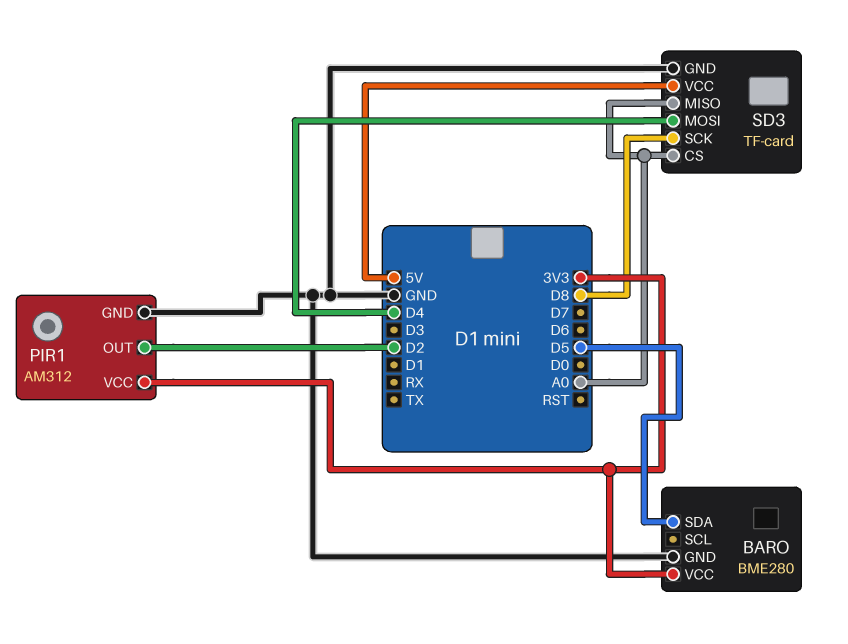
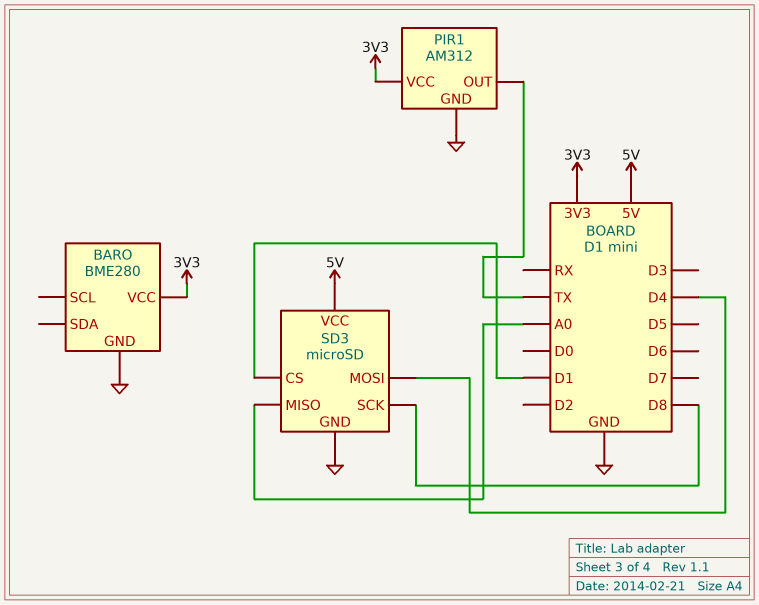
BARO pin SDA: D5 -> none
PIR1 pin OUT: D2 -> TX
SD3: TF-card -> microSD
SD3 pin CS: A0 -> D1

